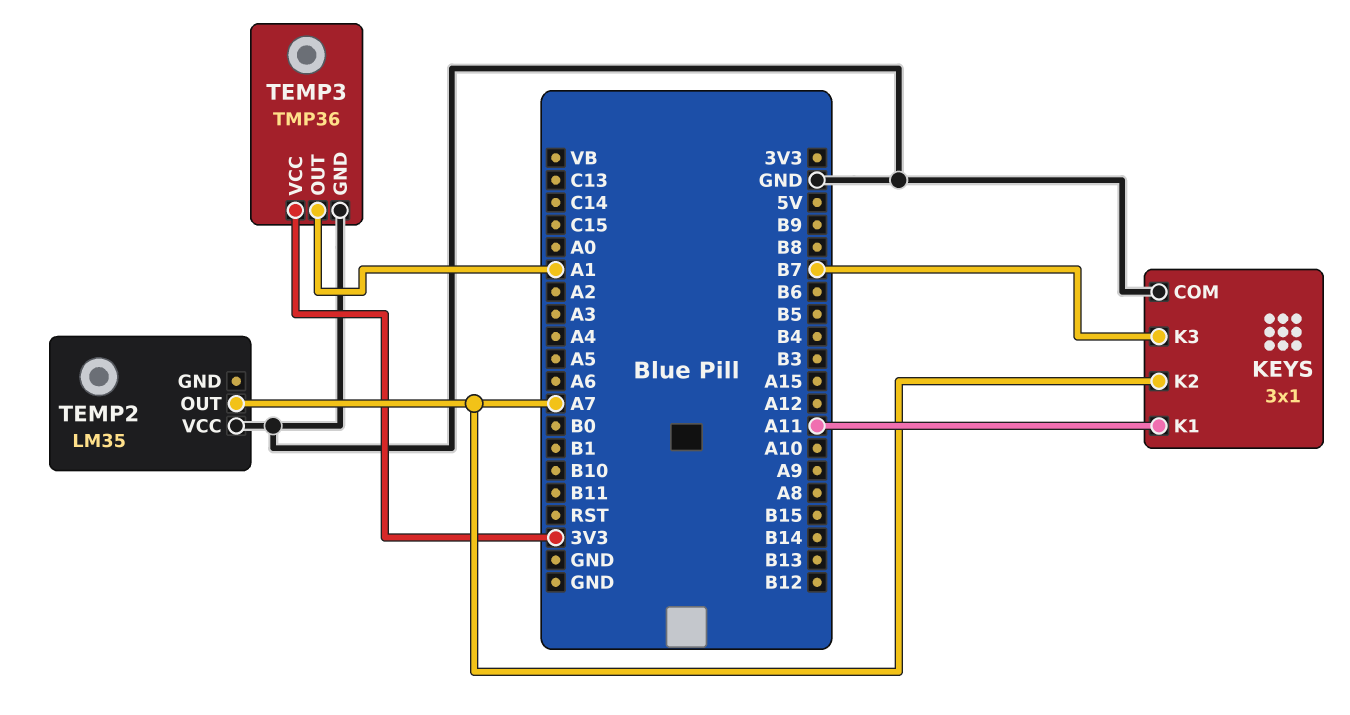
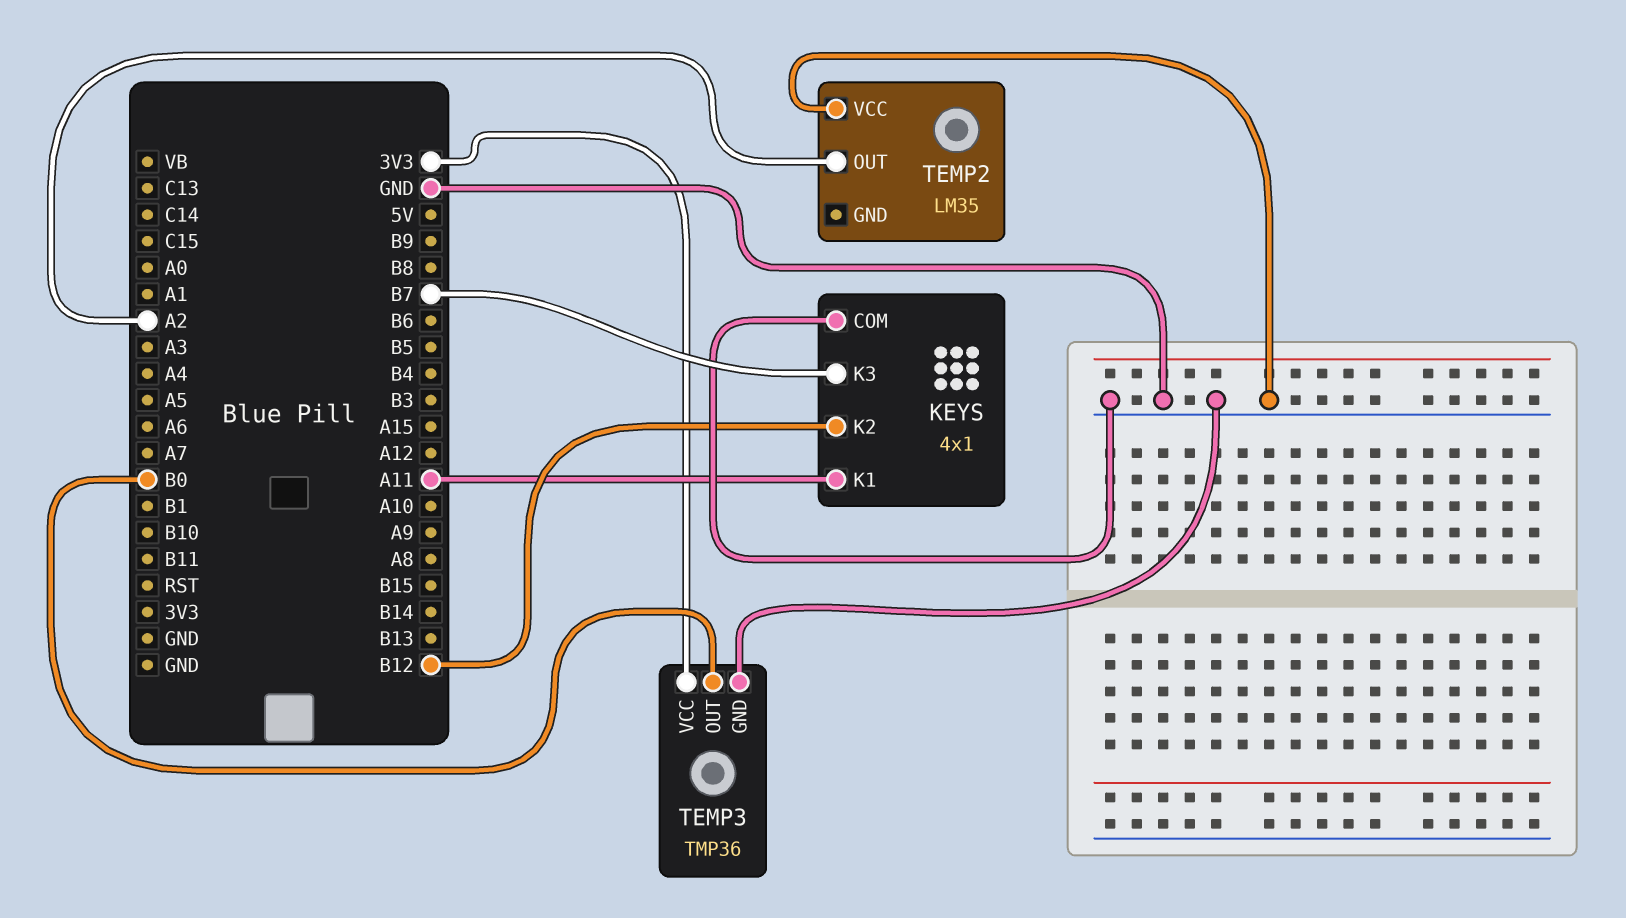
KEYS: 3x1 -> 4x1
KEYS pin K2: A7 -> B12
TEMP2 pin OUT: A7 -> A2
TEMP3 pin OUT: A1 -> B0

